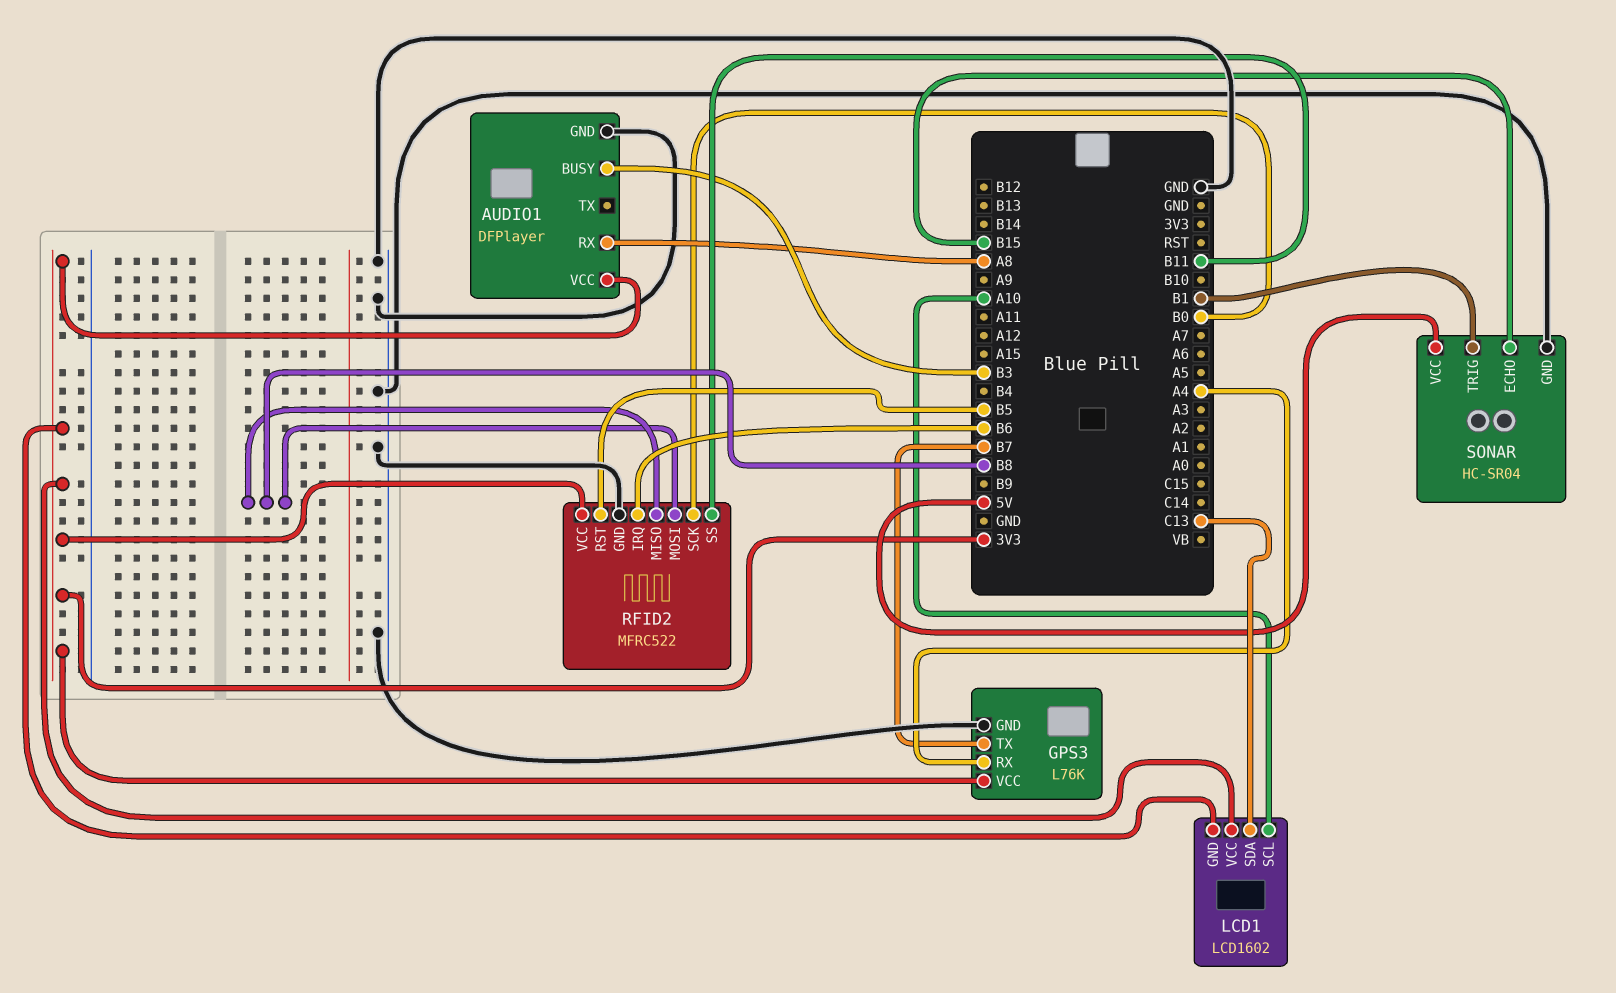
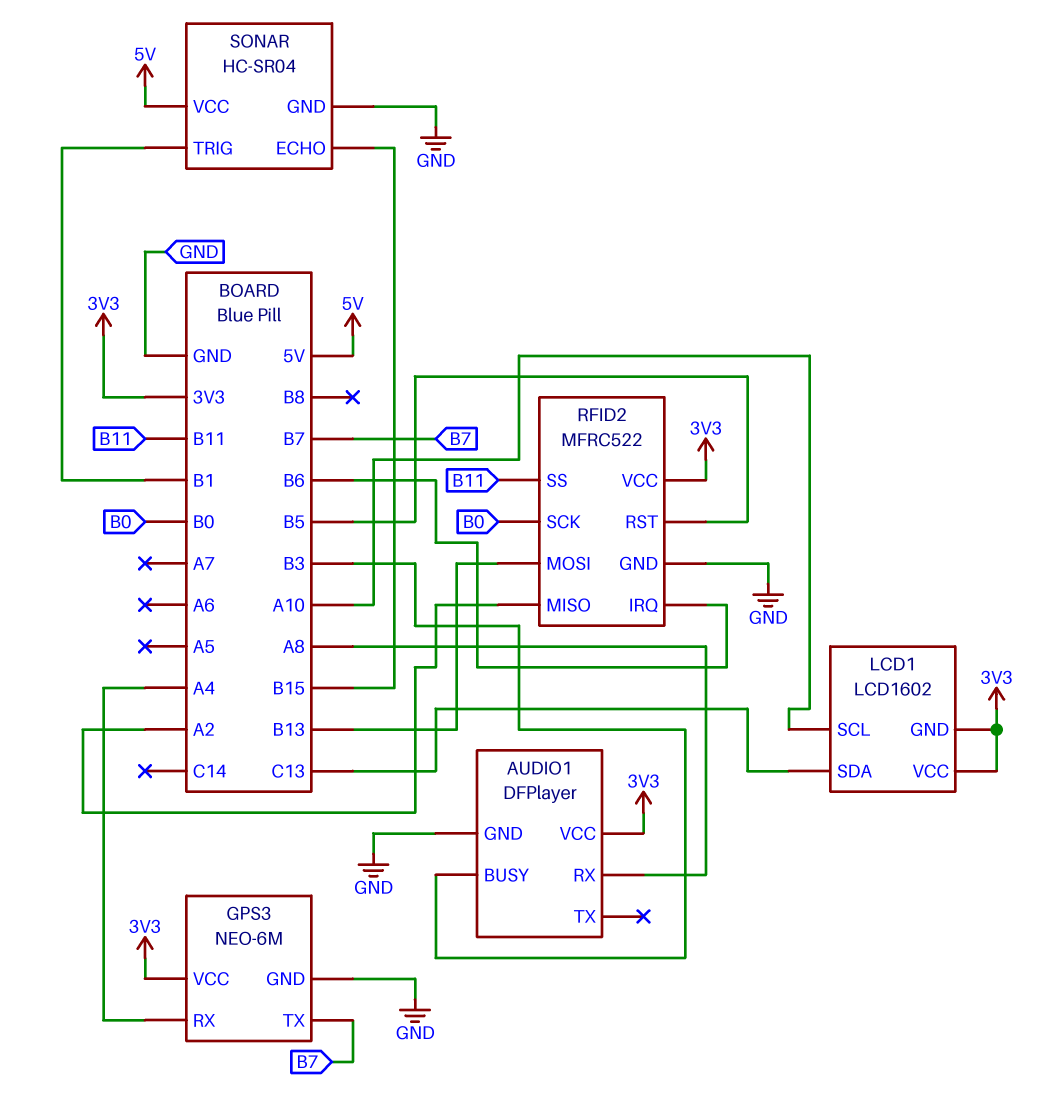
GPS3: L76K -> NEO-6M
RFID2 pin MISO: B8 -> A2
RFID2 pin MOSI: B8 -> B13

